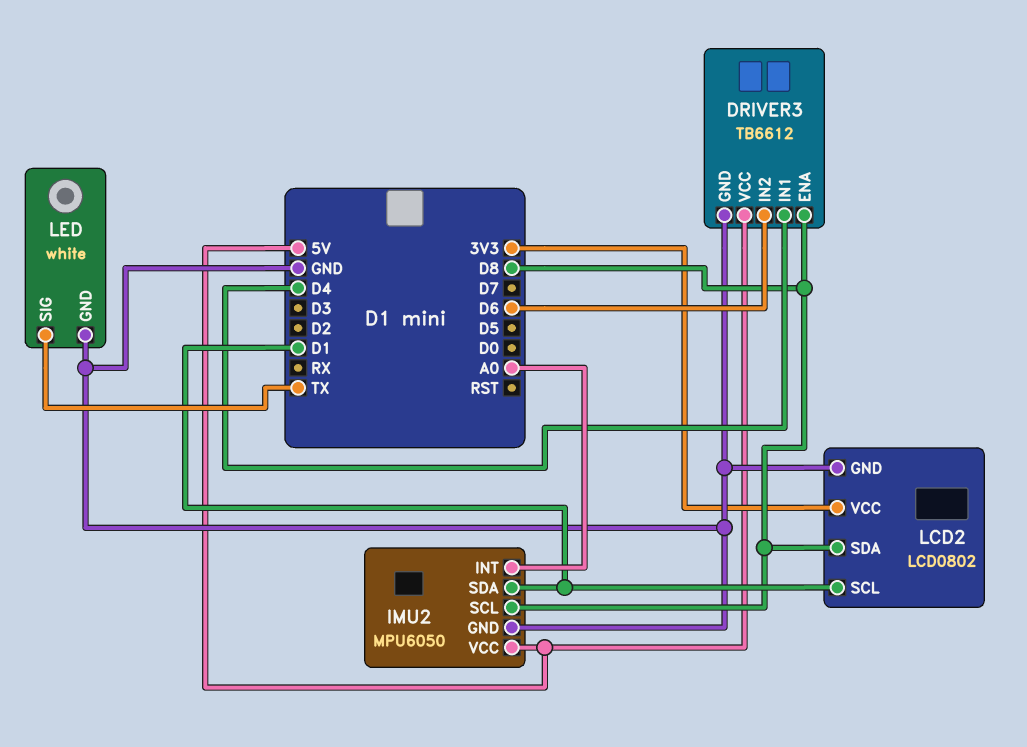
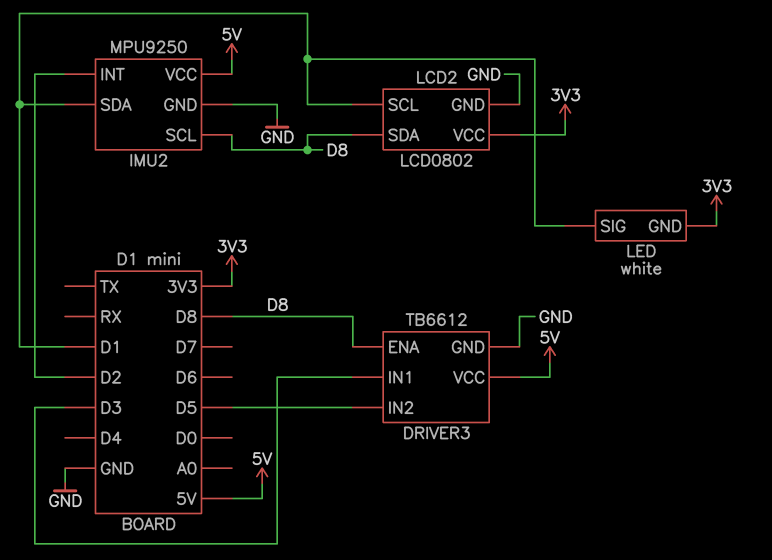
DRIVER3 pin IN1: D4 -> D3
DRIVER3 pin IN2: D6 -> D5
IMU2: MPU6050 -> MPU9250
IMU2 pin INT: A0 -> D2
LED pin GND: GND -> 3V3
LED pin SIG: TX -> D1

